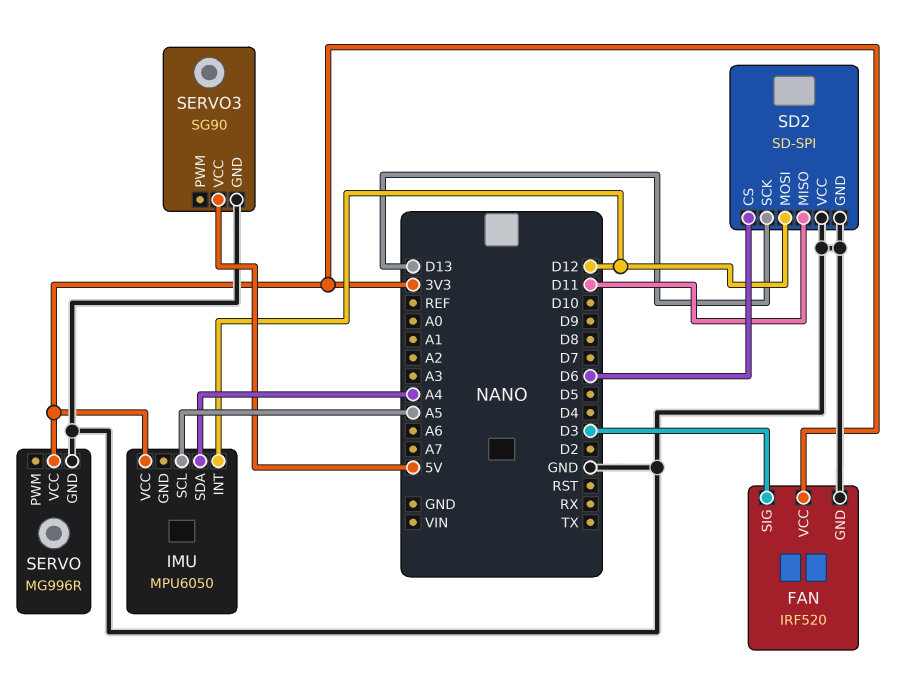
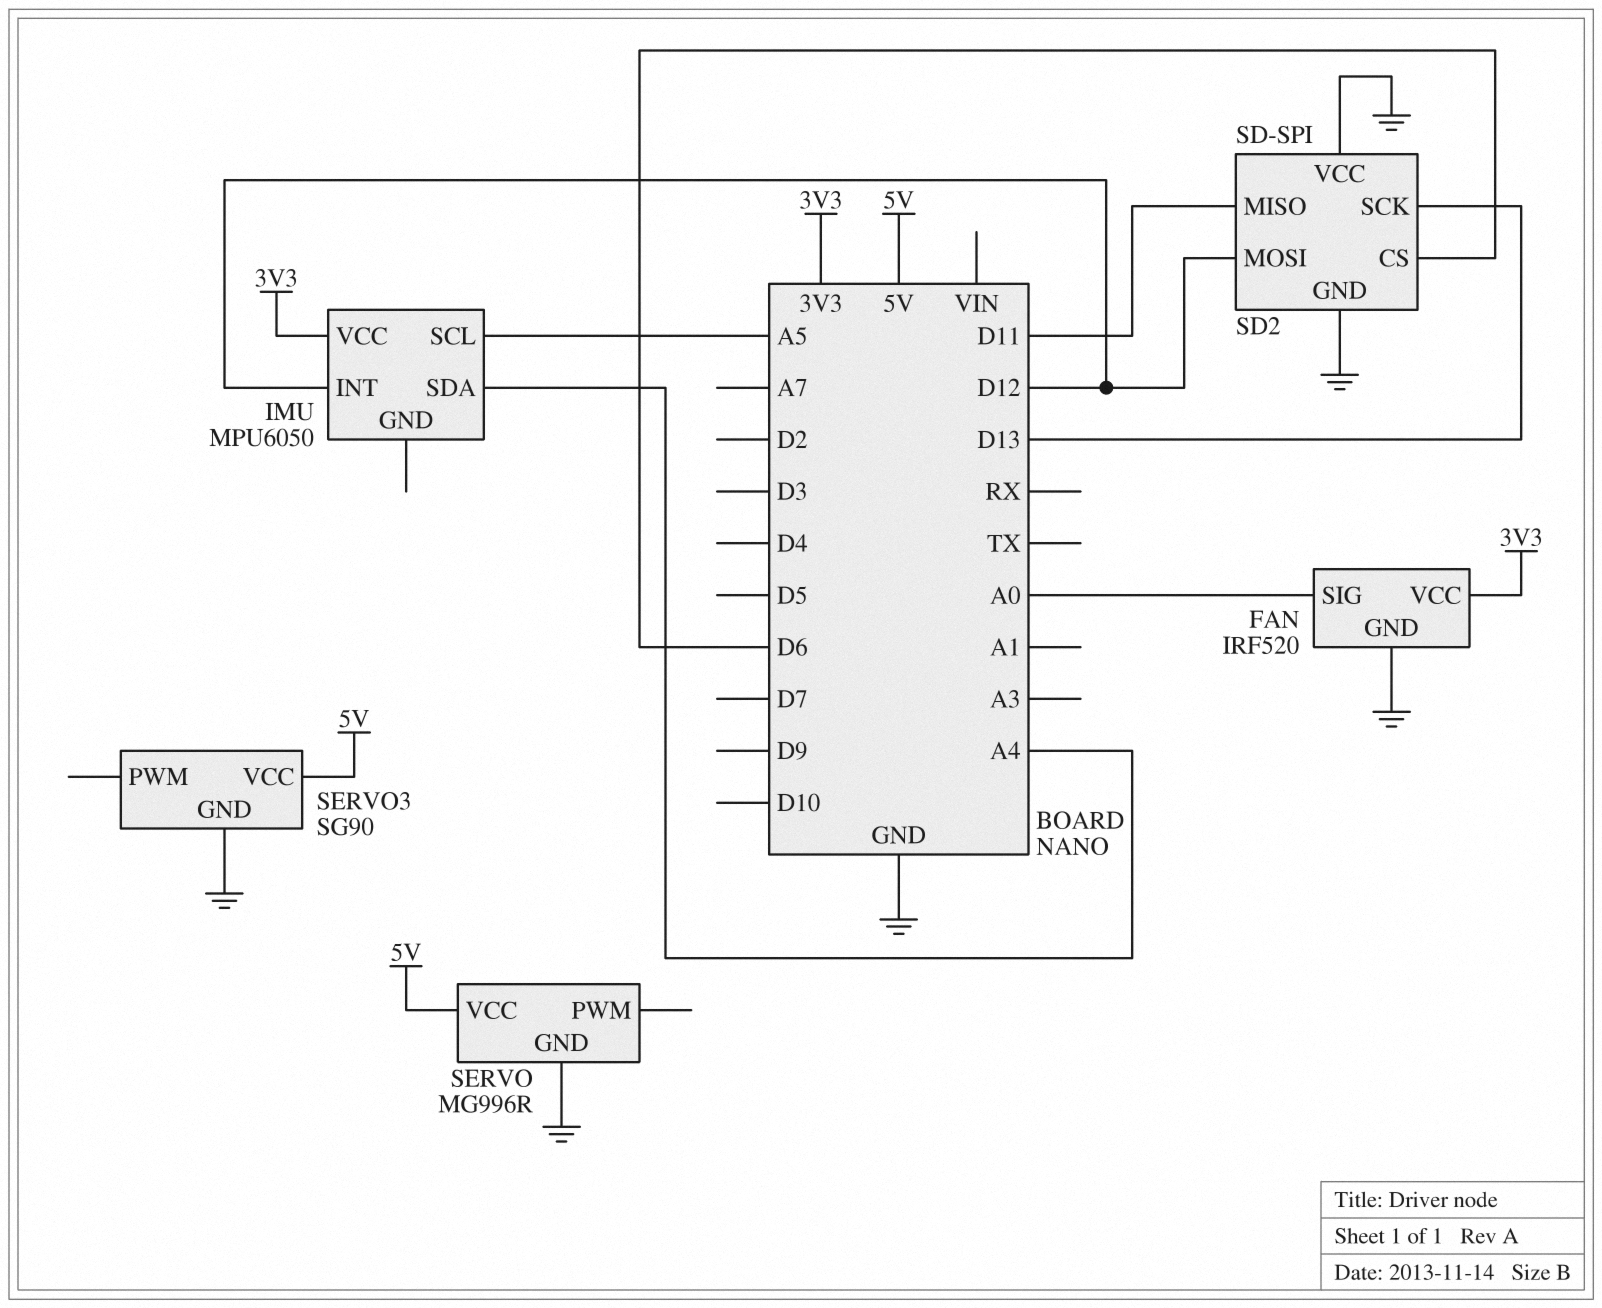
FAN pin SIG: D3 -> A0
SERVO pin VCC: 3V3 -> 5V

